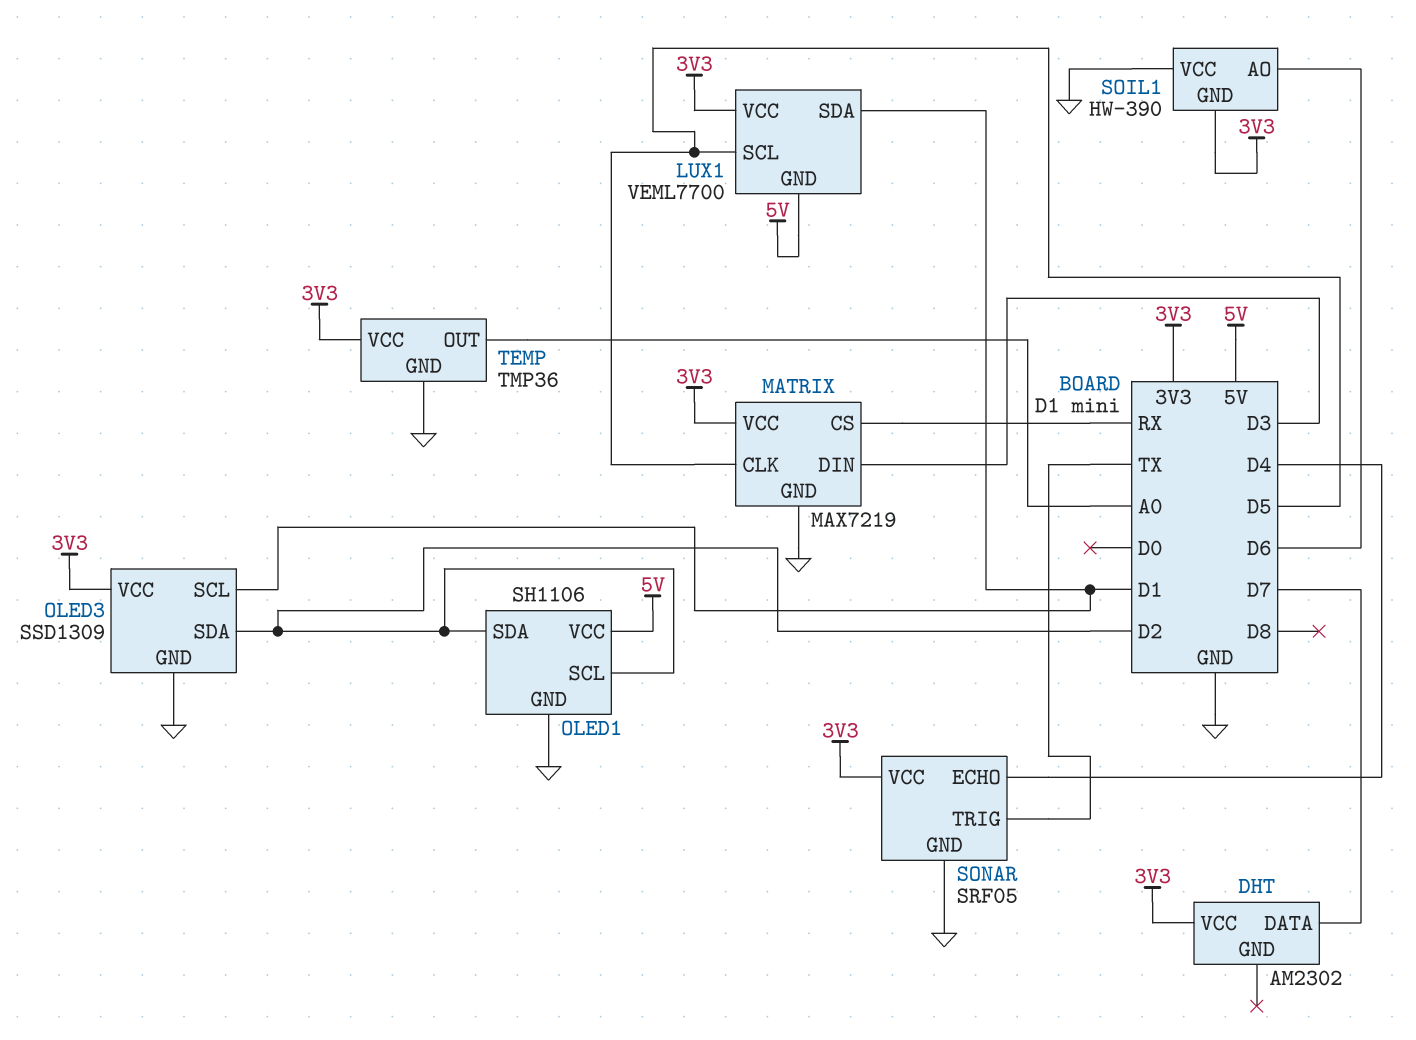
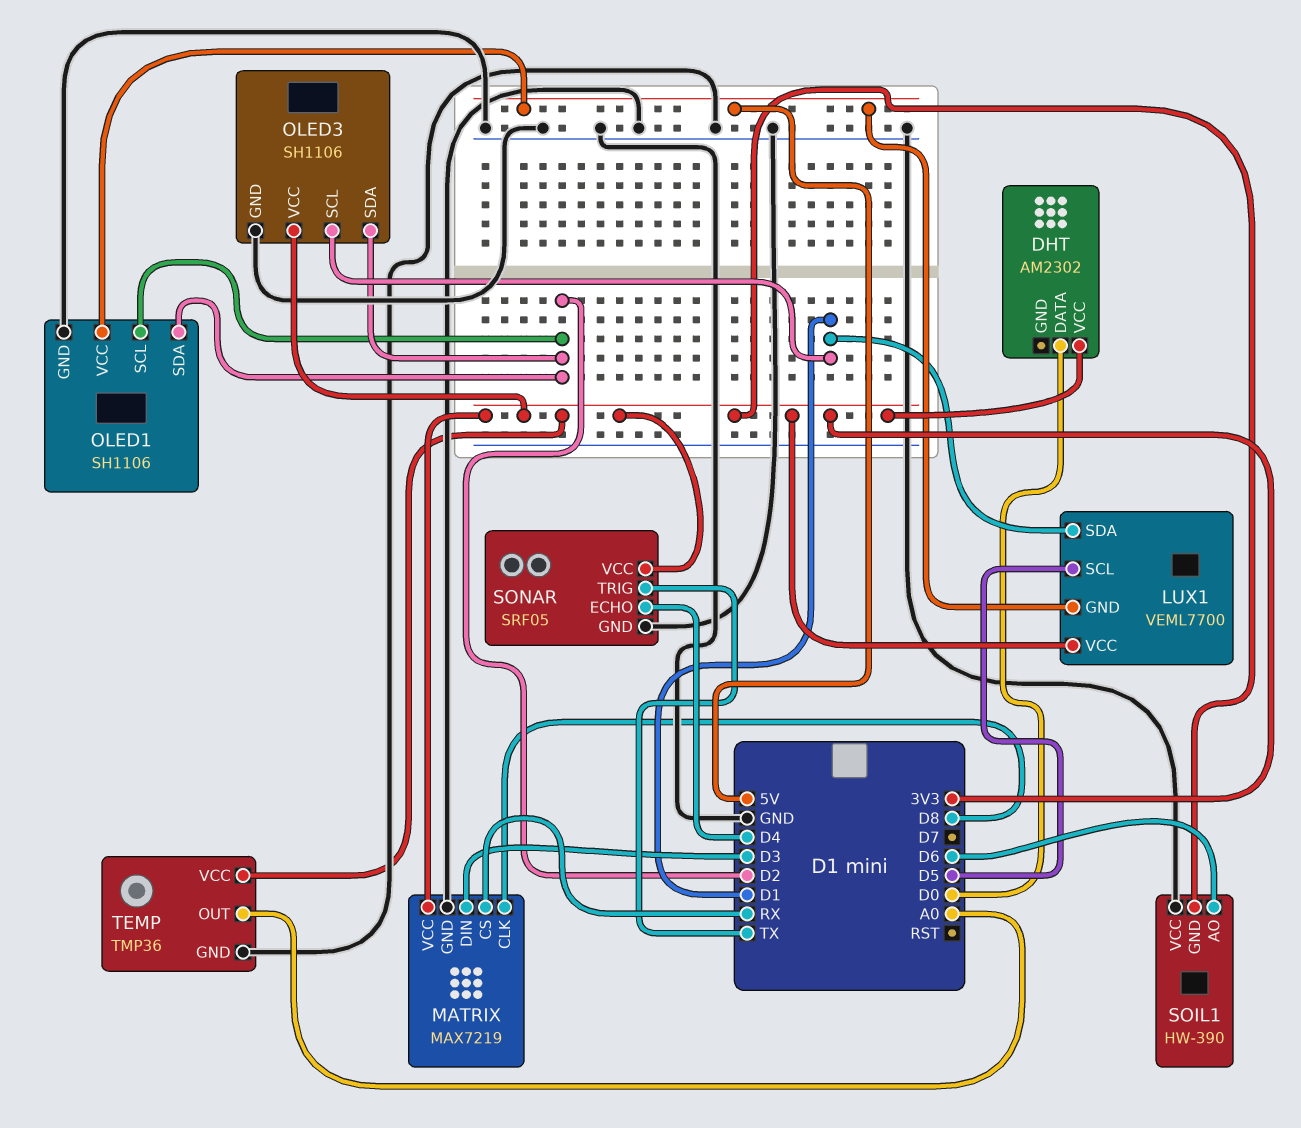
DHT pin DATA: D7 -> D0
MATRIX pin CLK: D5 -> D8
OLED3: SSD1309 -> SH1106

